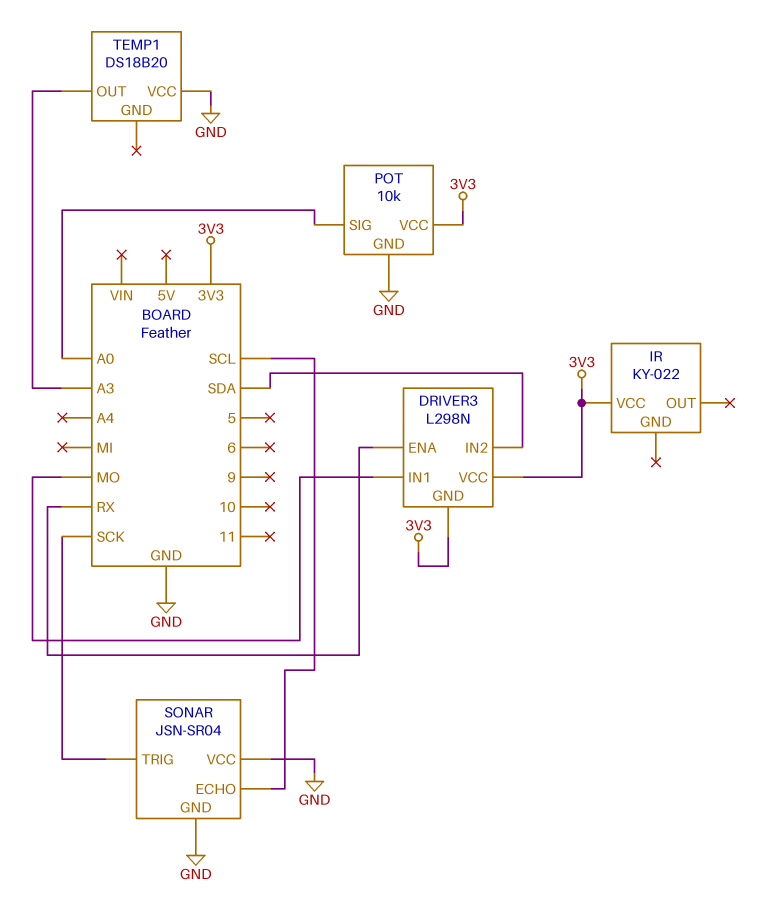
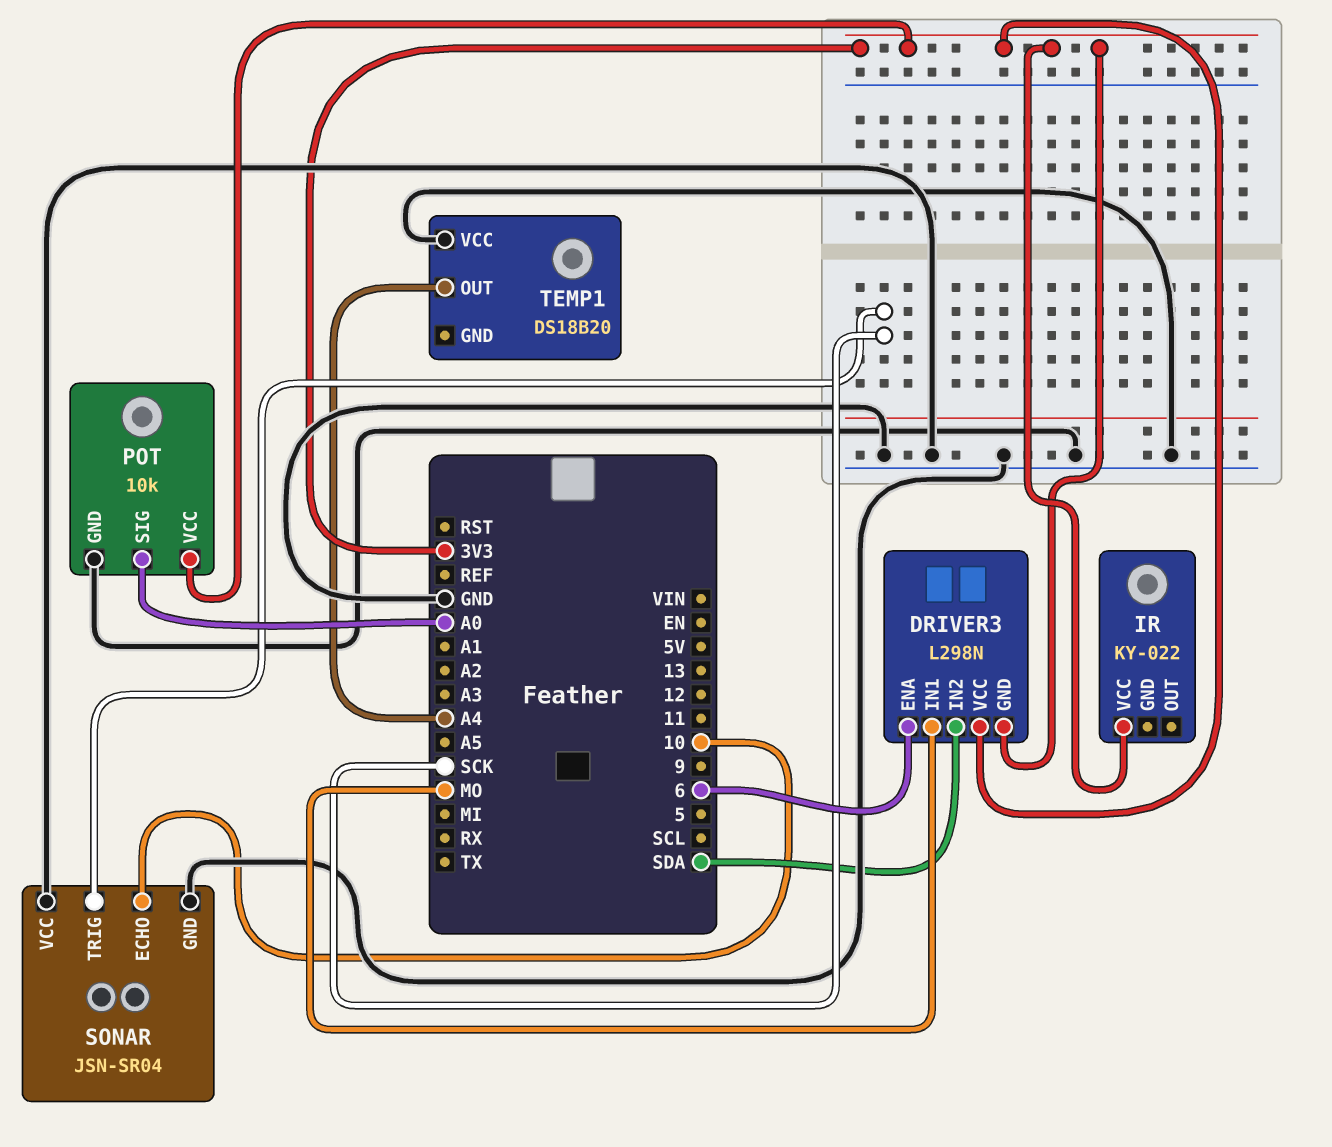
DRIVER3 pin ENA: RX -> 6
SONAR pin ECHO: SCL -> 10
TEMP1 pin OUT: A3 -> A4

